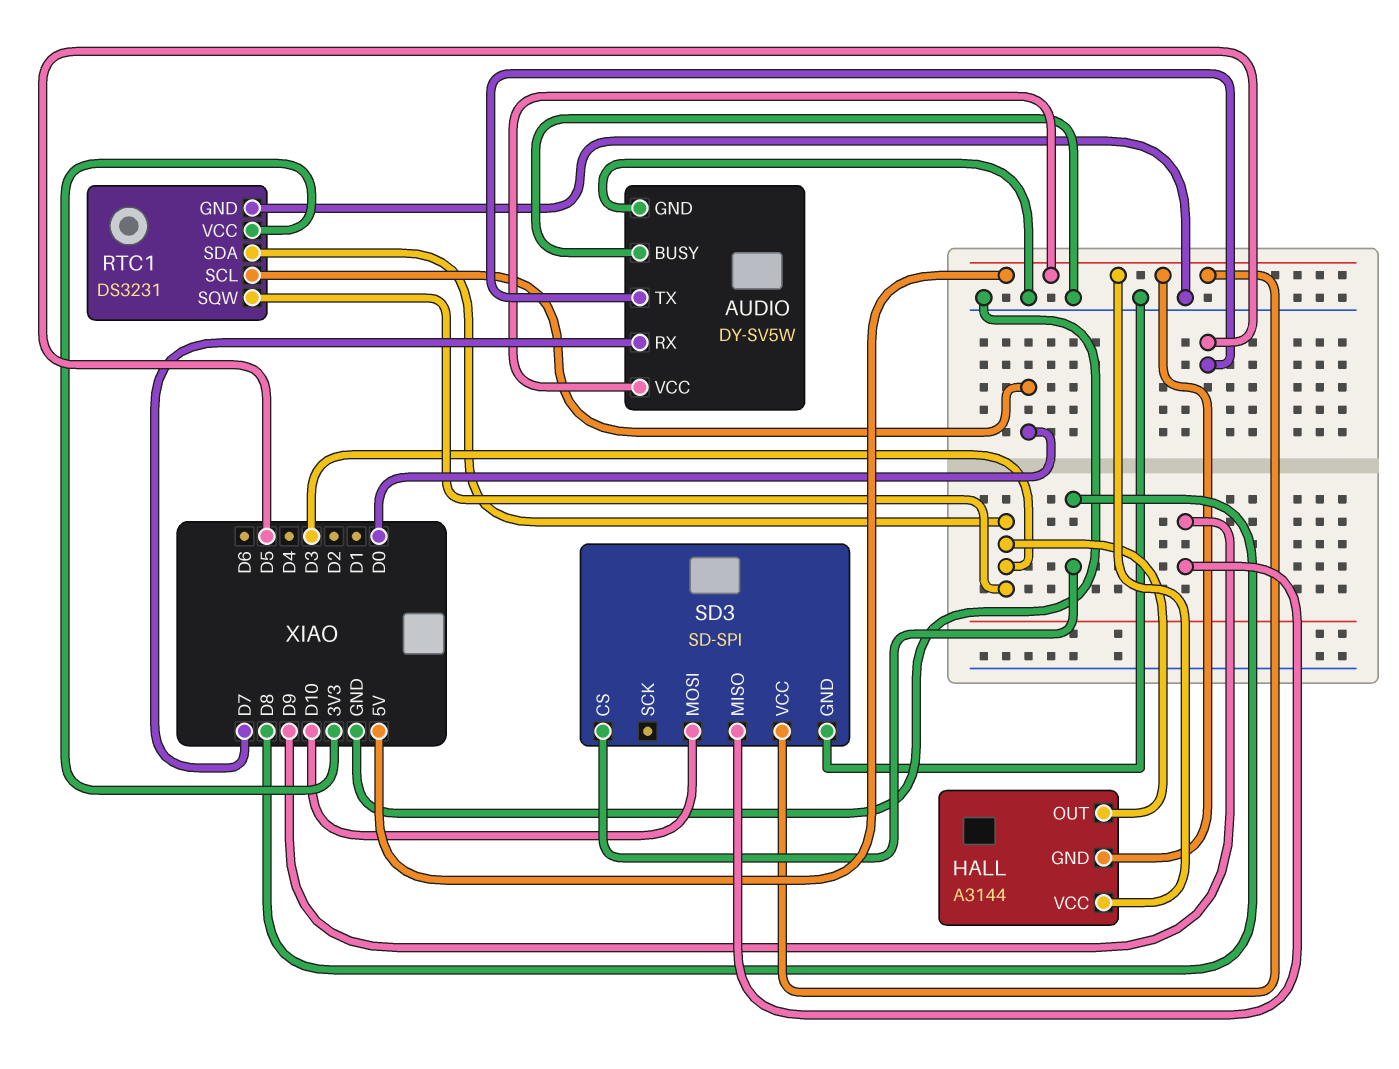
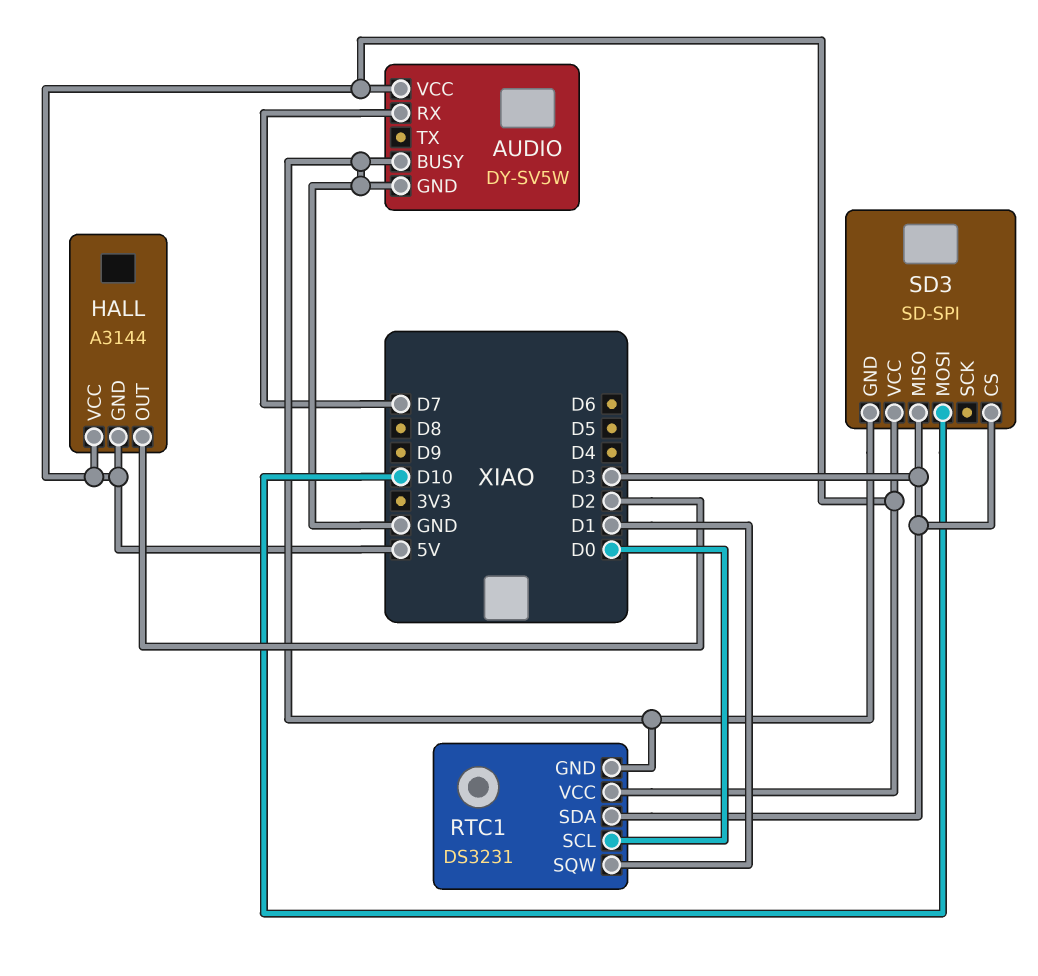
AUDIO pin TX: D5 -> none
HALL pin OUT: D3 -> D2
RTC1 pin SQW: D3 -> D1
RTC1 pin VCC: 3V3 -> 5V
SD3 pin CS: D8 -> D3
SD3 pin MISO: D9 -> D3

